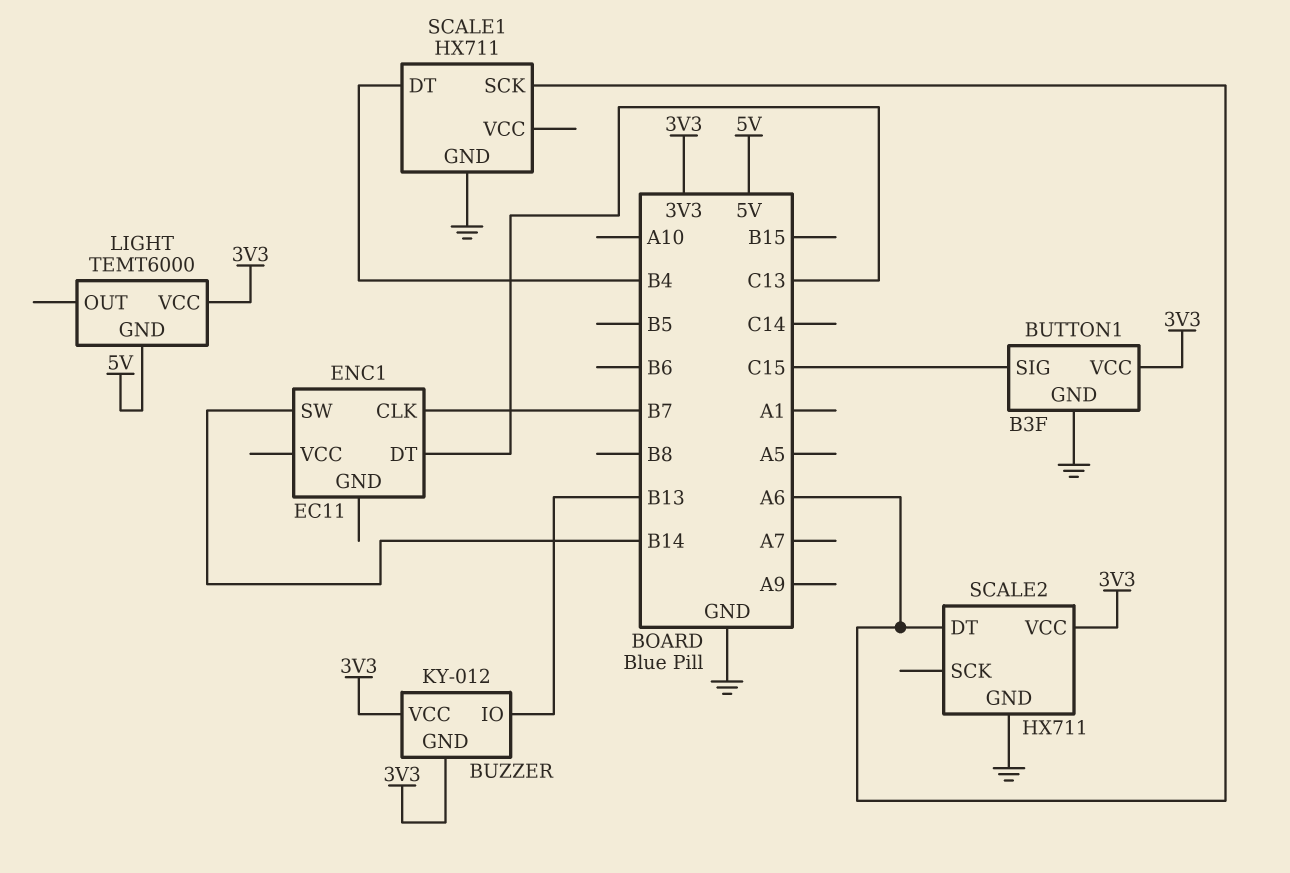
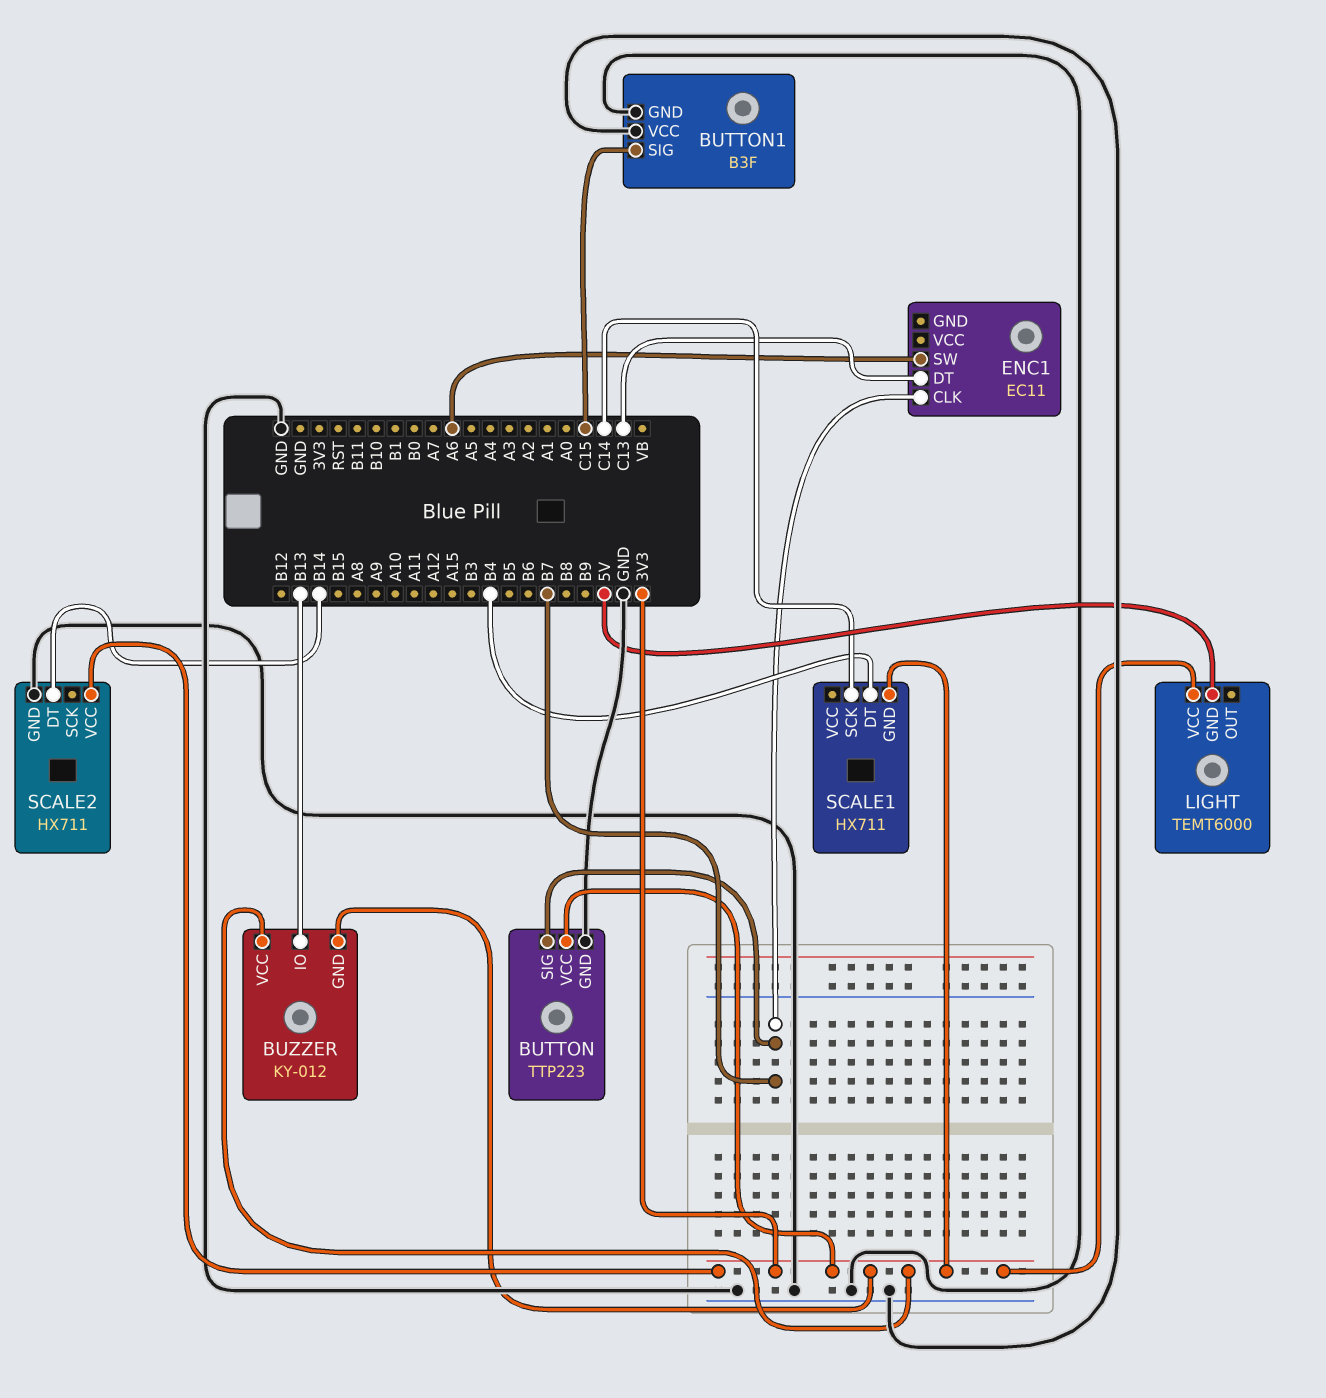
BUTTON: none -> TTP223
BUTTON pin GND: none -> GND
BUTTON pin SIG: none -> B7
BUTTON pin VCC: none -> 3V3
BUTTON1 pin VCC: 3V3 -> GND
ENC1 pin SW: B14 -> A6
SCALE1 pin GND: GND -> 3V3
SCALE1 pin SCK: A6 -> C14
SCALE2 pin DT: A6 -> B14

